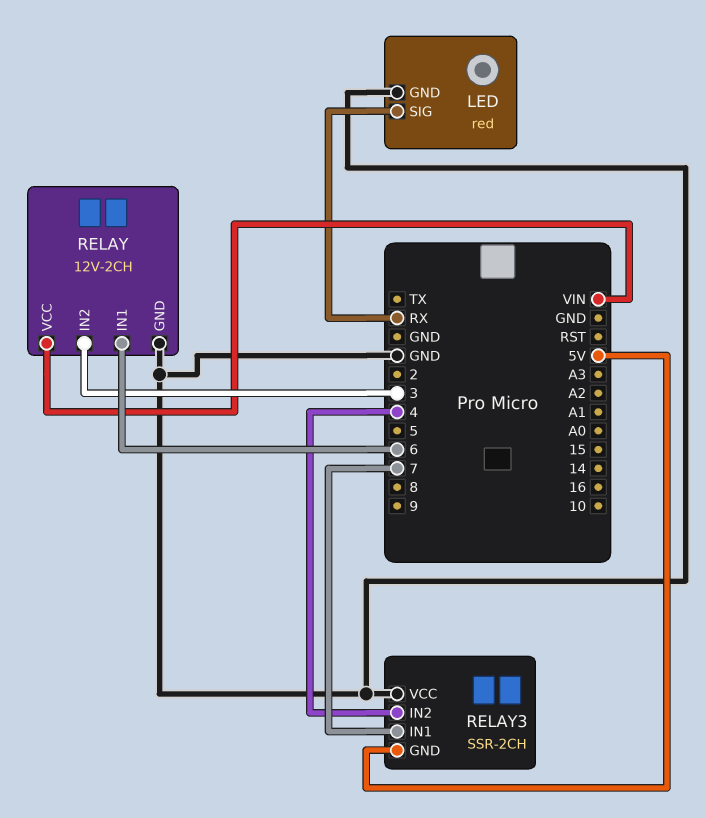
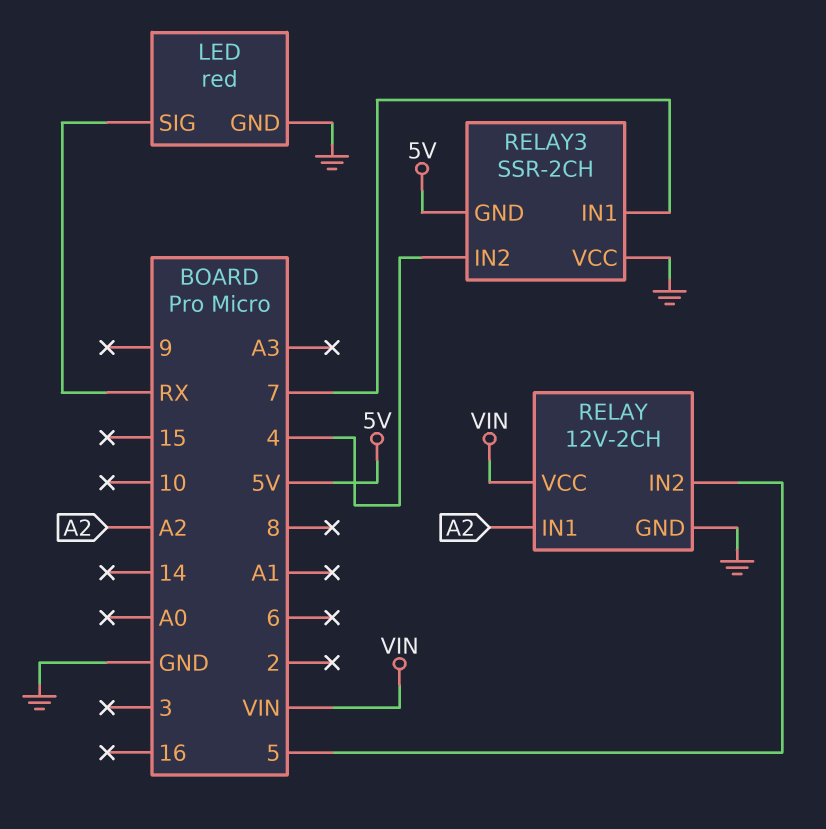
RELAY pin IN1: 6 -> A2
RELAY pin IN2: 3 -> 5

